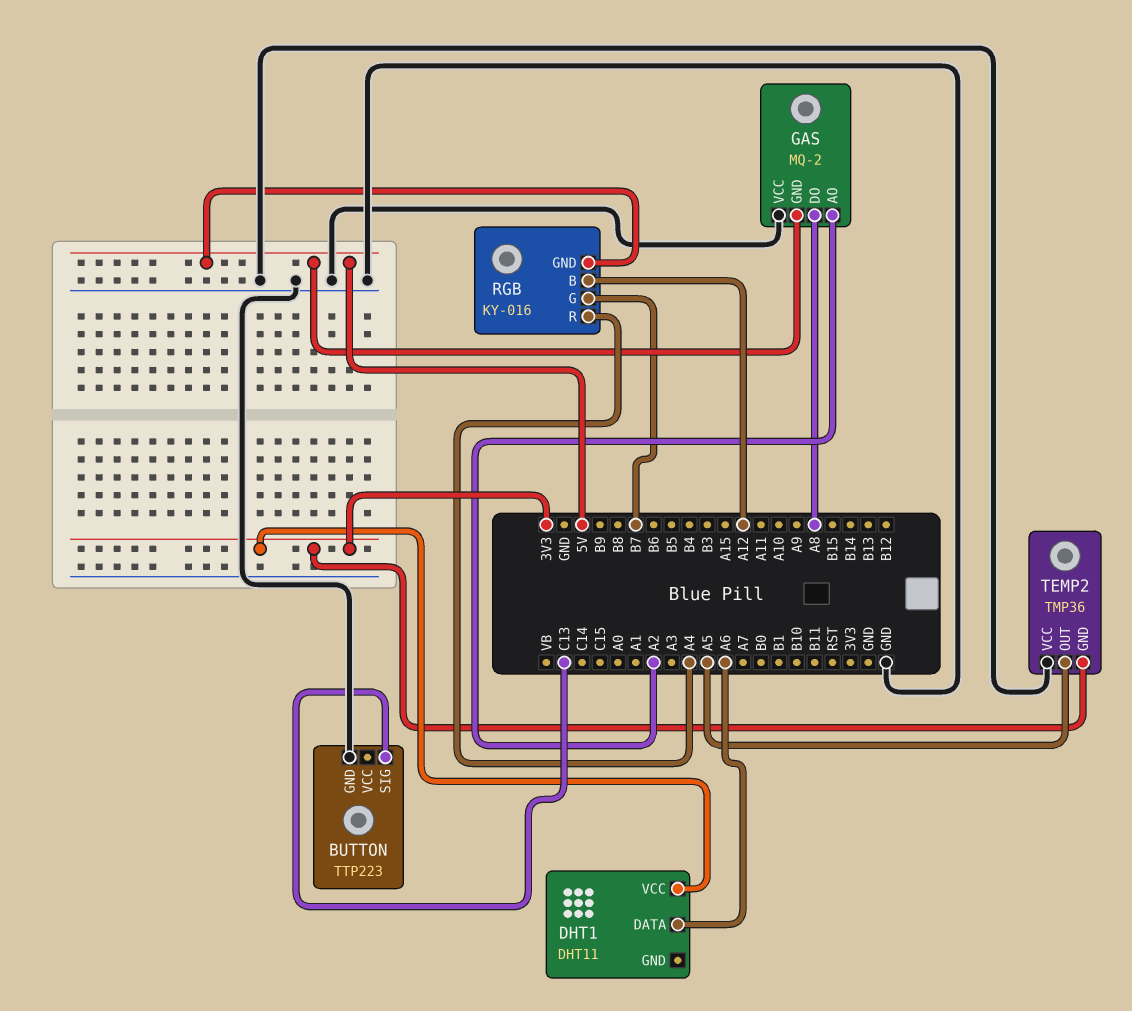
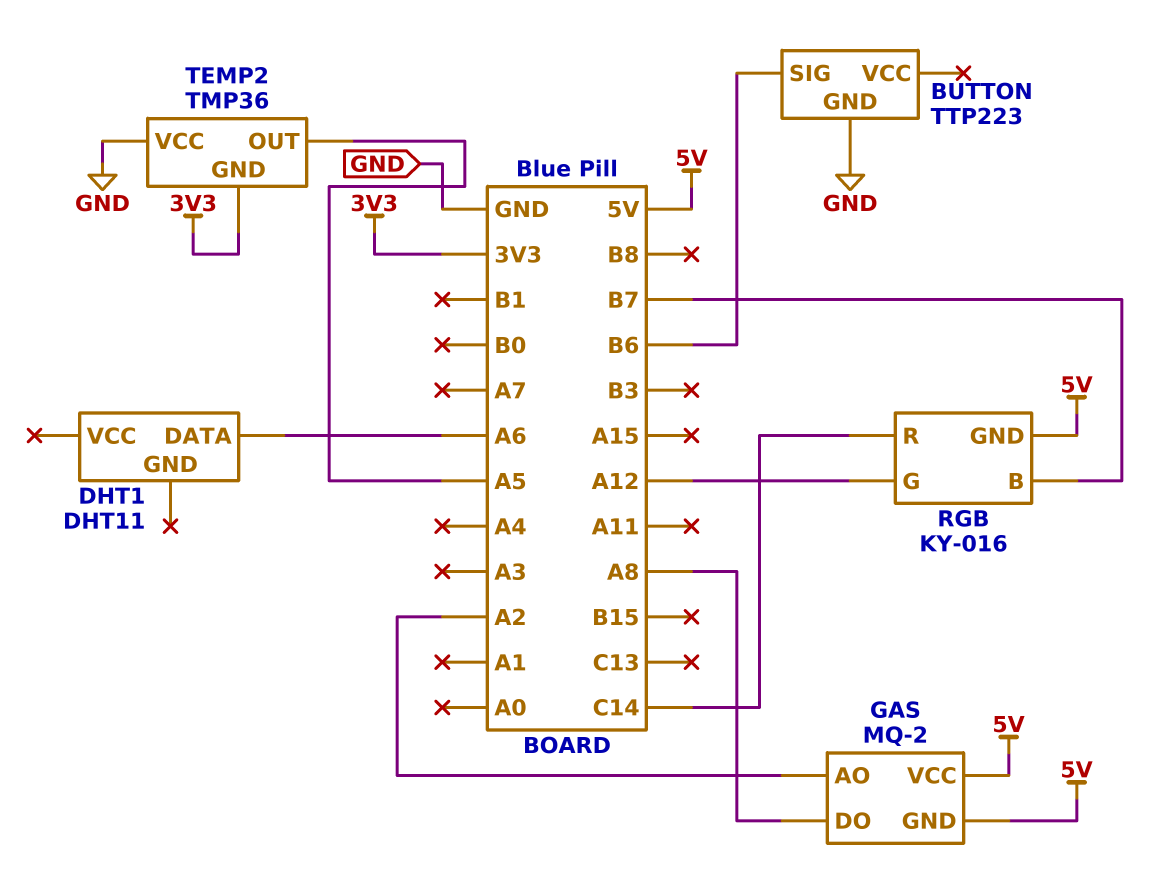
BUTTON pin SIG: C13 -> B6
DHT1 pin VCC: 3V3 -> none
GAS pin VCC: GND -> 5V
RGB pin B: A12 -> B7
RGB pin G: B7 -> A12
RGB pin R: A4 -> C14

